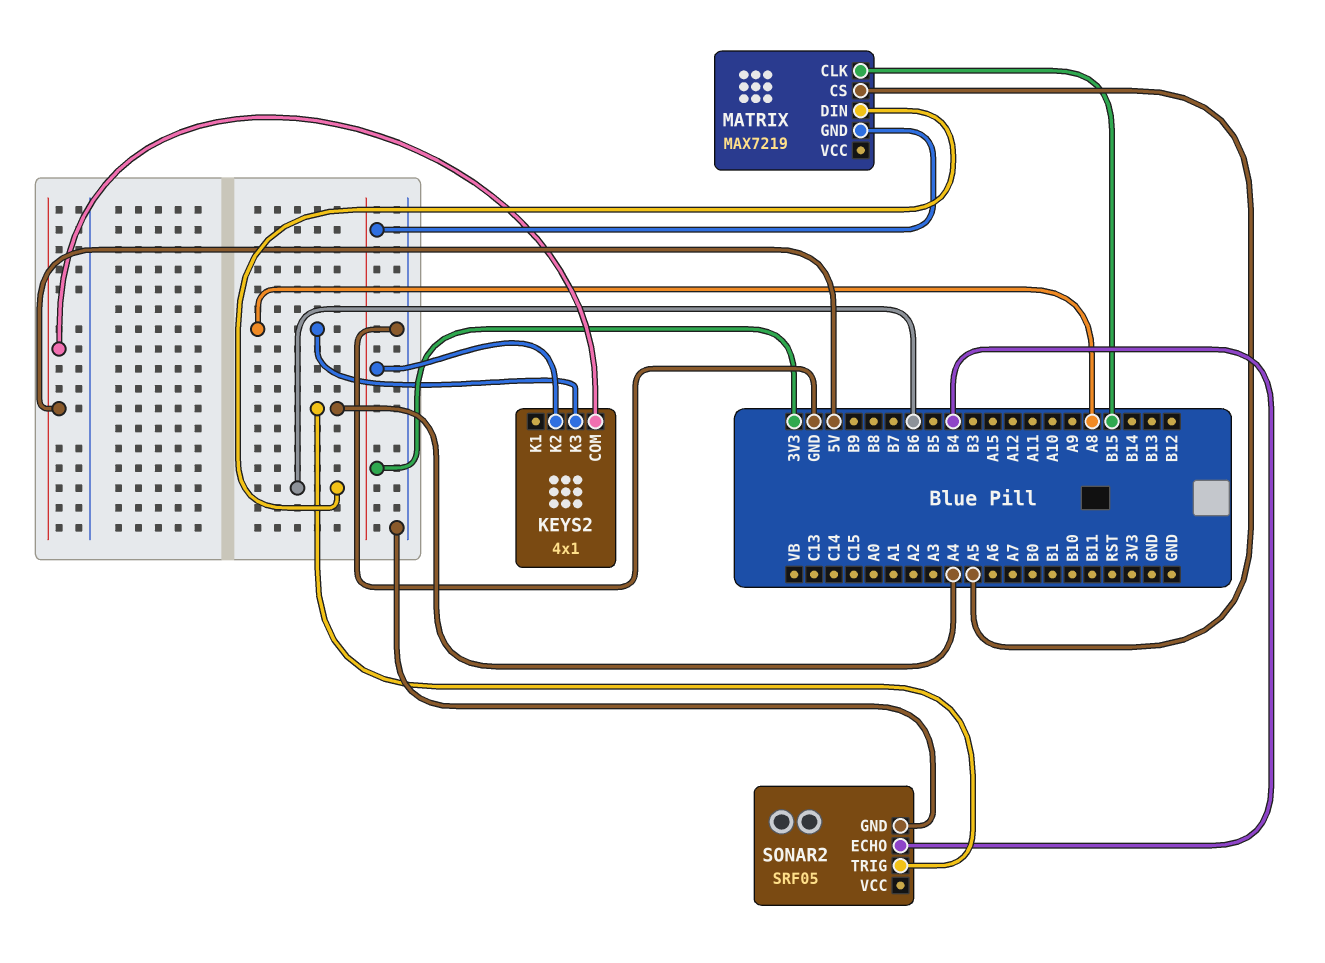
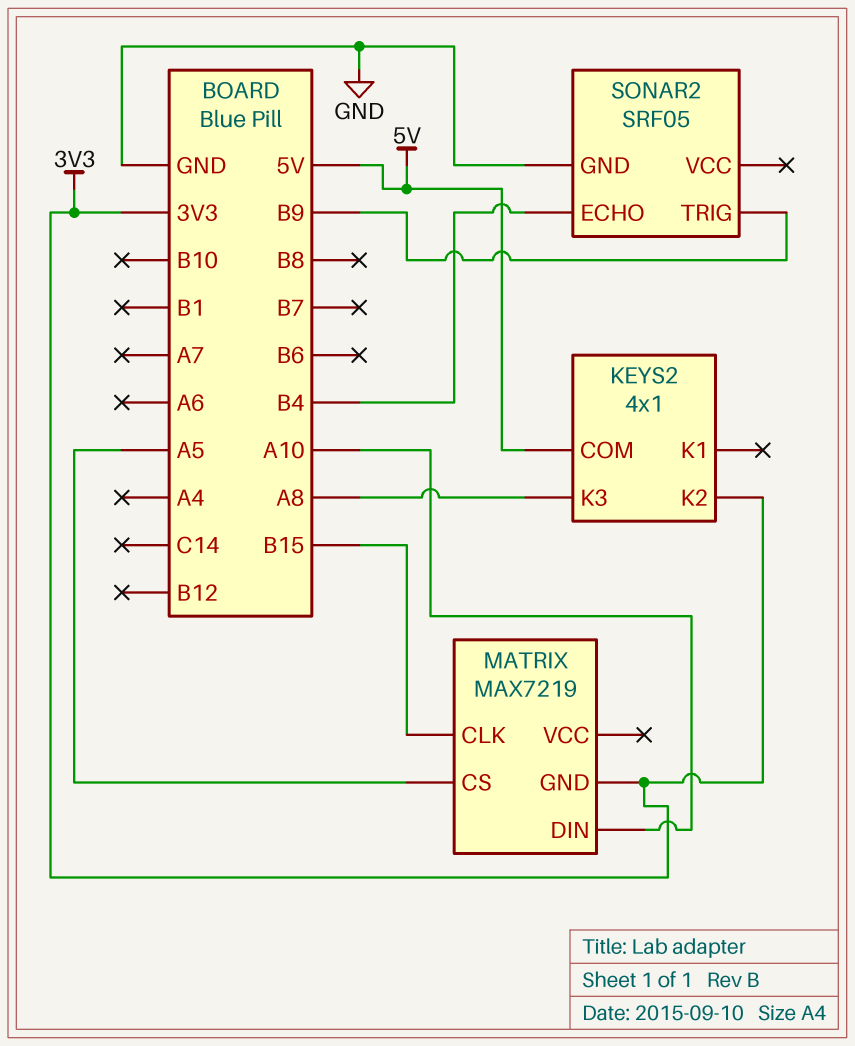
MATRIX pin DIN: B6 -> A10
SONAR2 pin TRIG: A4 -> B9

